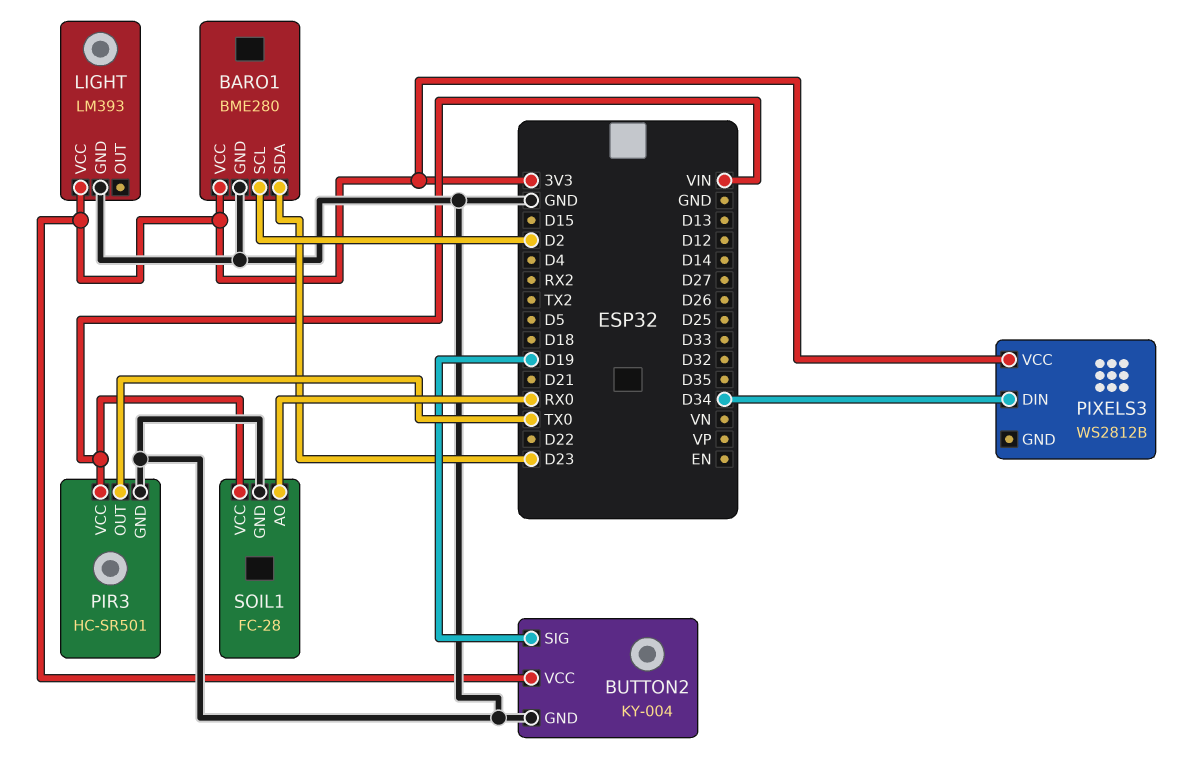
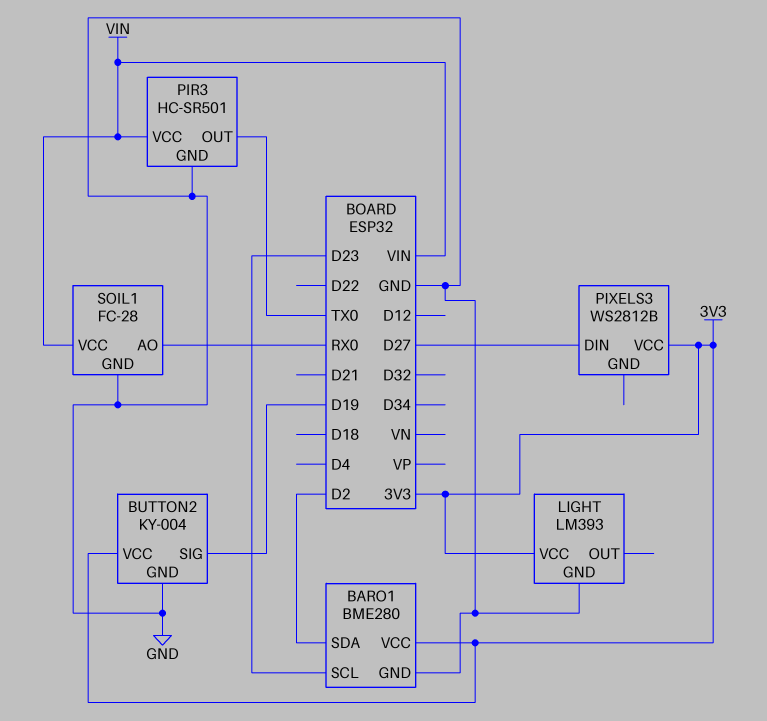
BARO1 pin SCL: D2 -> D23
BARO1 pin SDA: D23 -> D2
PIXELS3 pin DIN: D34 -> D27

